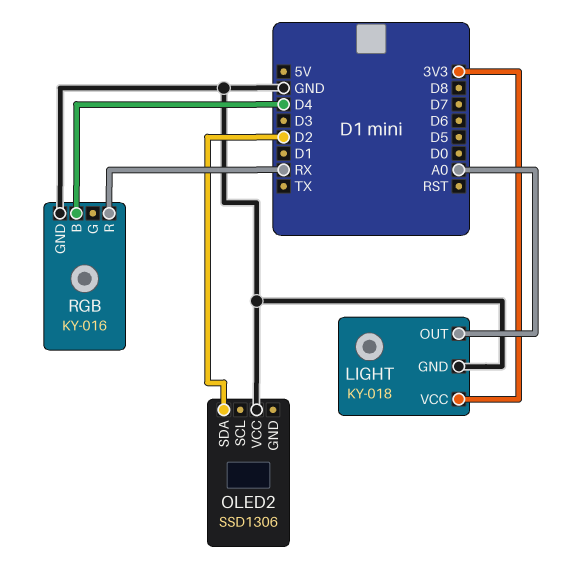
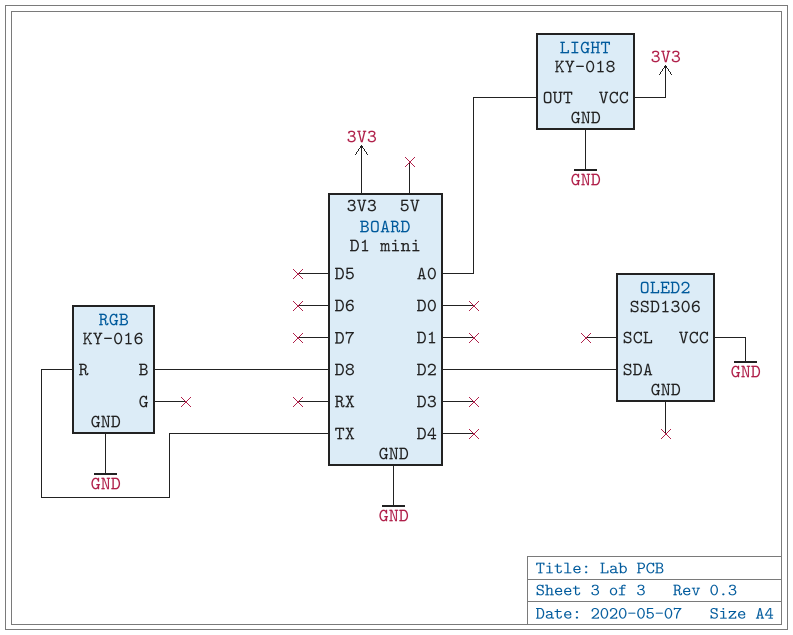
RGB pin B: D4 -> D8
RGB pin R: RX -> TX

